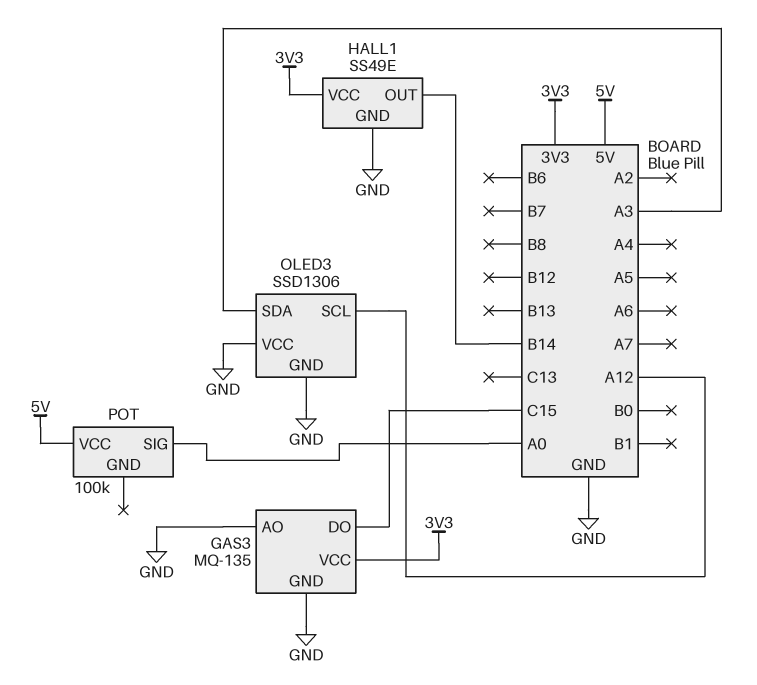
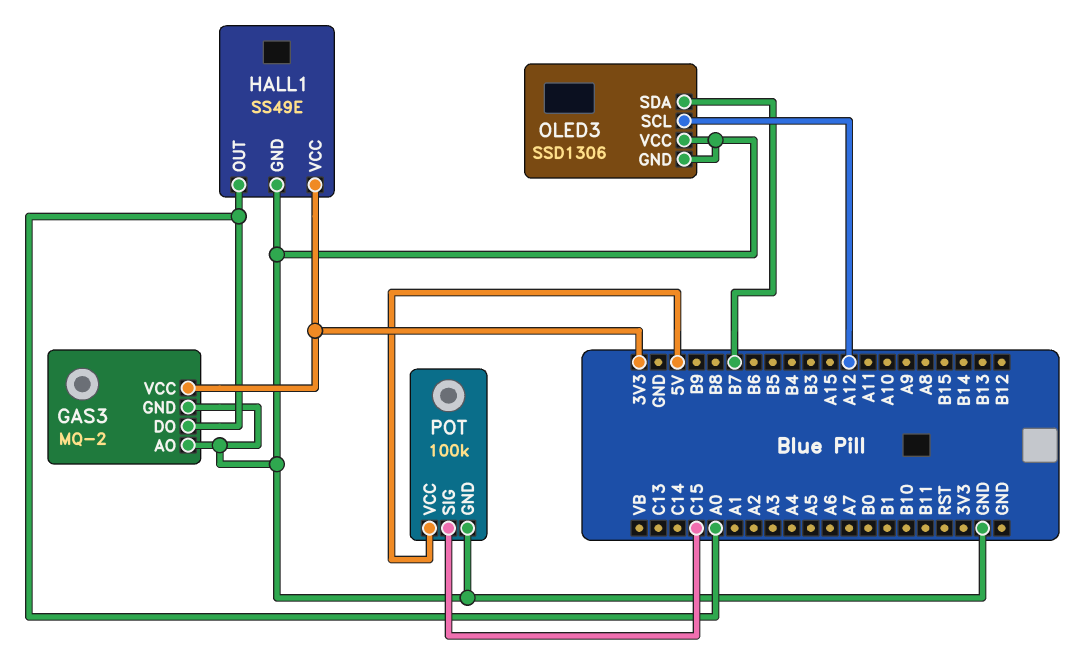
GAS3: MQ-135 -> MQ-2
GAS3 pin DO: C15 -> A0
HALL1 pin OUT: B14 -> A0
OLED3 pin SDA: A3 -> B7
POT pin GND: none -> GND
POT pin SIG: A0 -> C15

